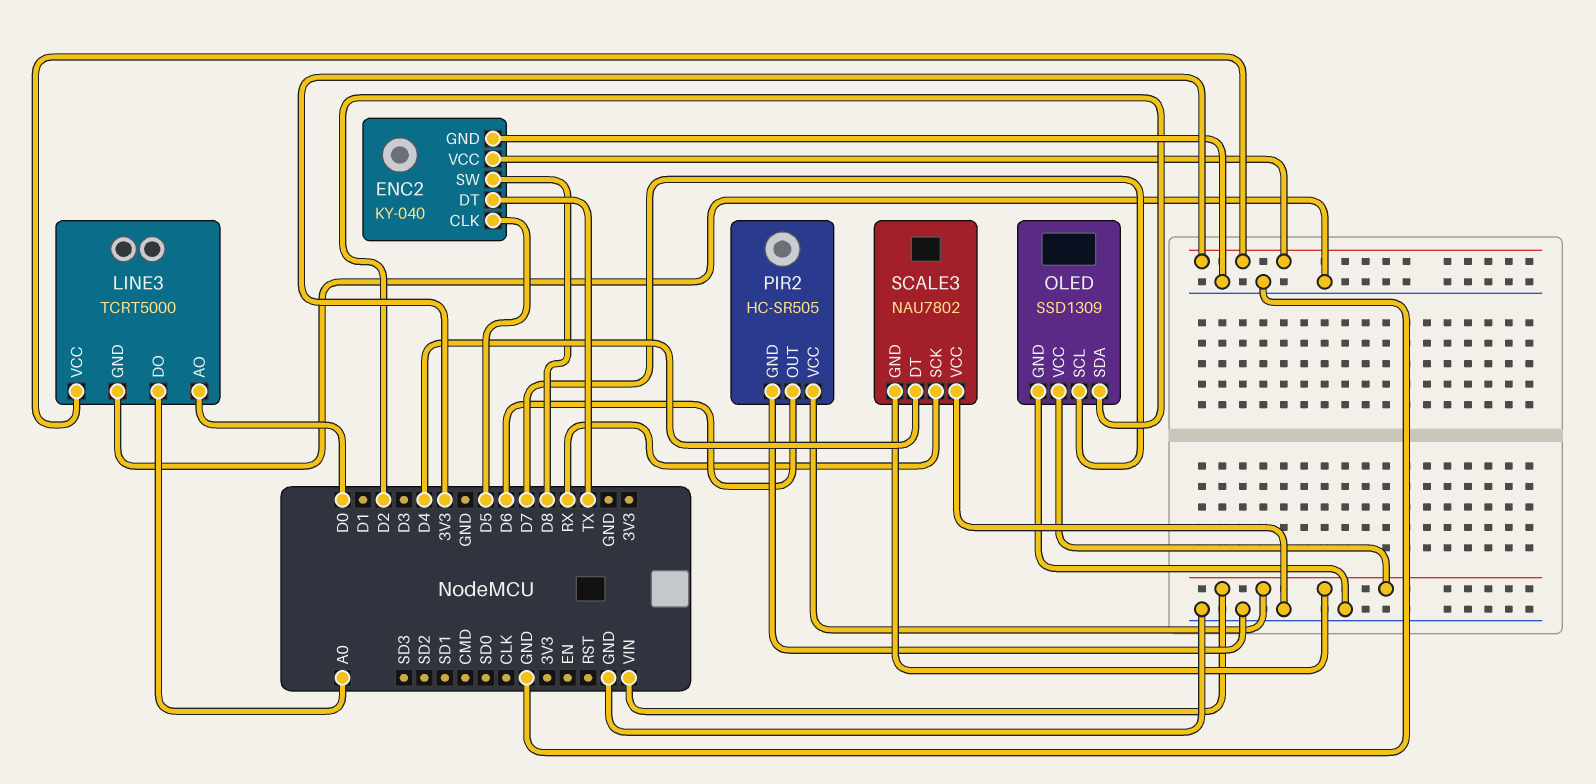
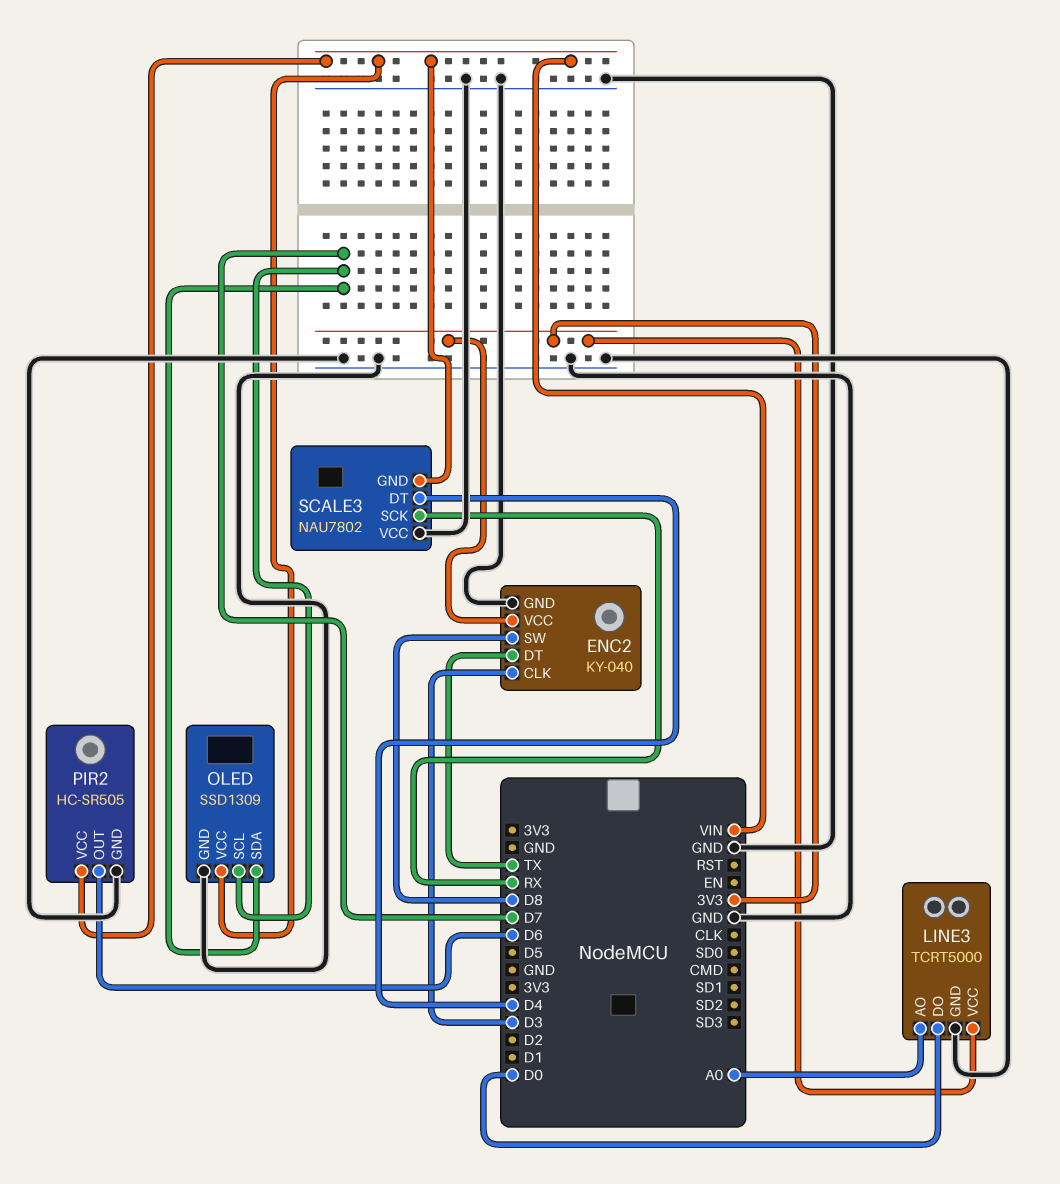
ENC2 pin CLK: D5 -> D3
LINE3 pin AO: D0 -> A0
LINE3 pin DO: A0 -> D0
OLED pin SDA: D2 -> D7

